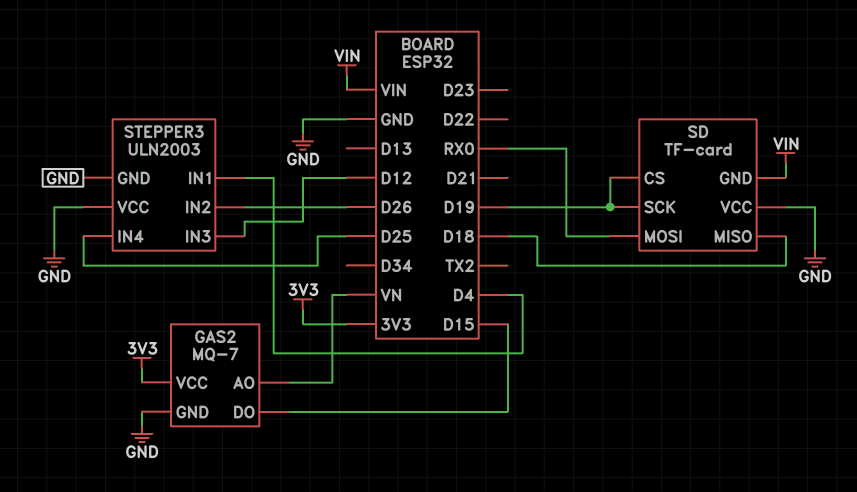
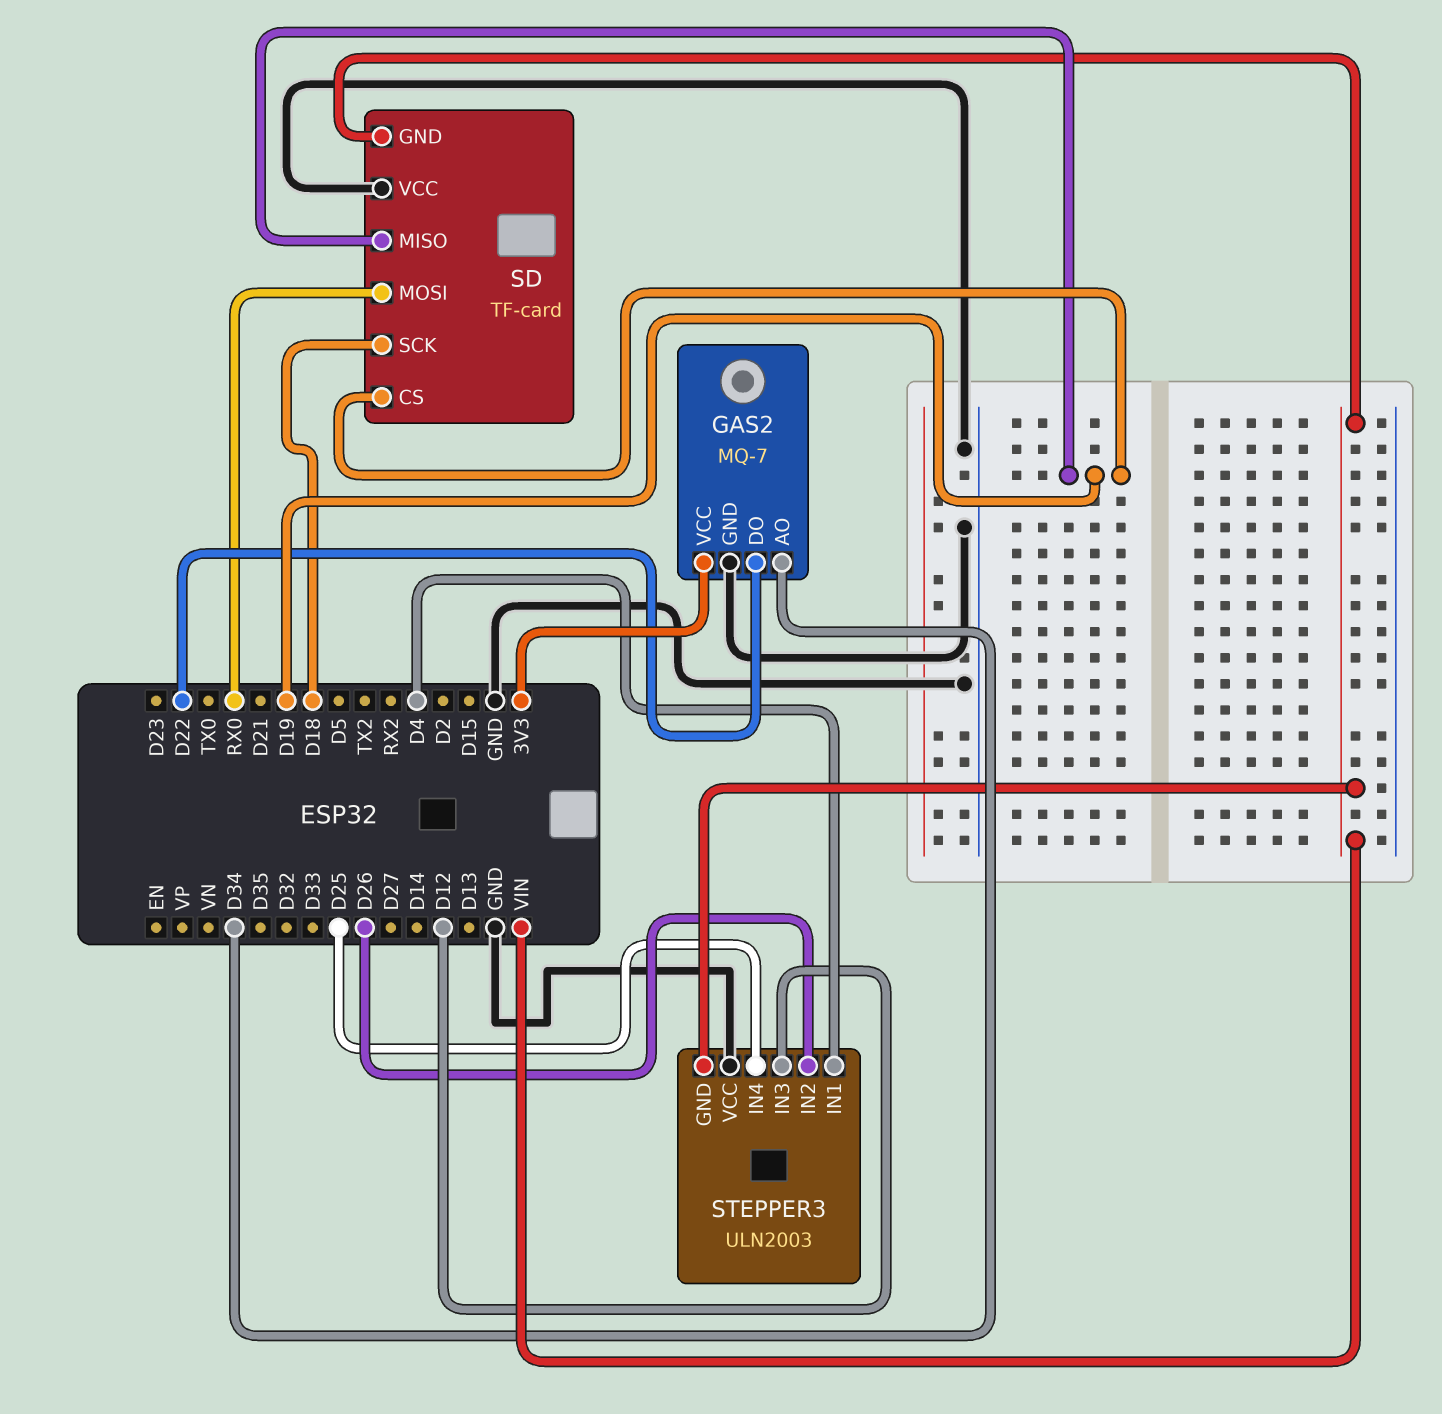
GAS2 pin AO: VN -> D34
GAS2 pin DO: D15 -> D22
SD pin MISO: D18 -> D19
SD pin SCK: D19 -> D18
STEPPER3 pin GND: GND -> VIN

